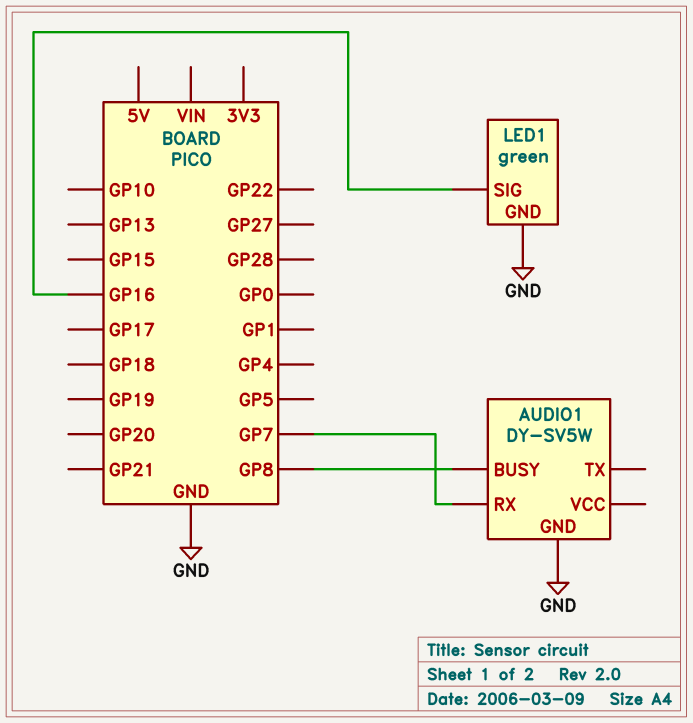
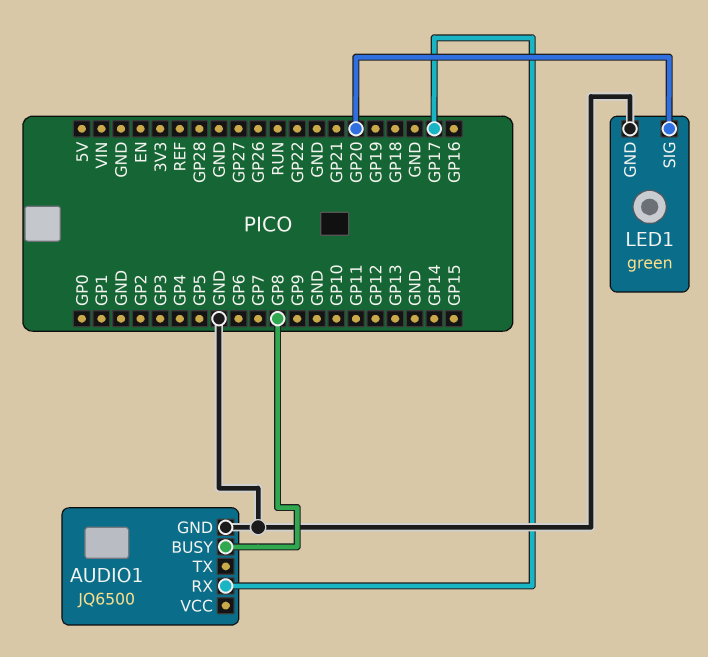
AUDIO1: DY-SV5W -> JQ6500
AUDIO1 pin RX: GP7 -> GP17
LED1 pin SIG: GP16 -> GP20

